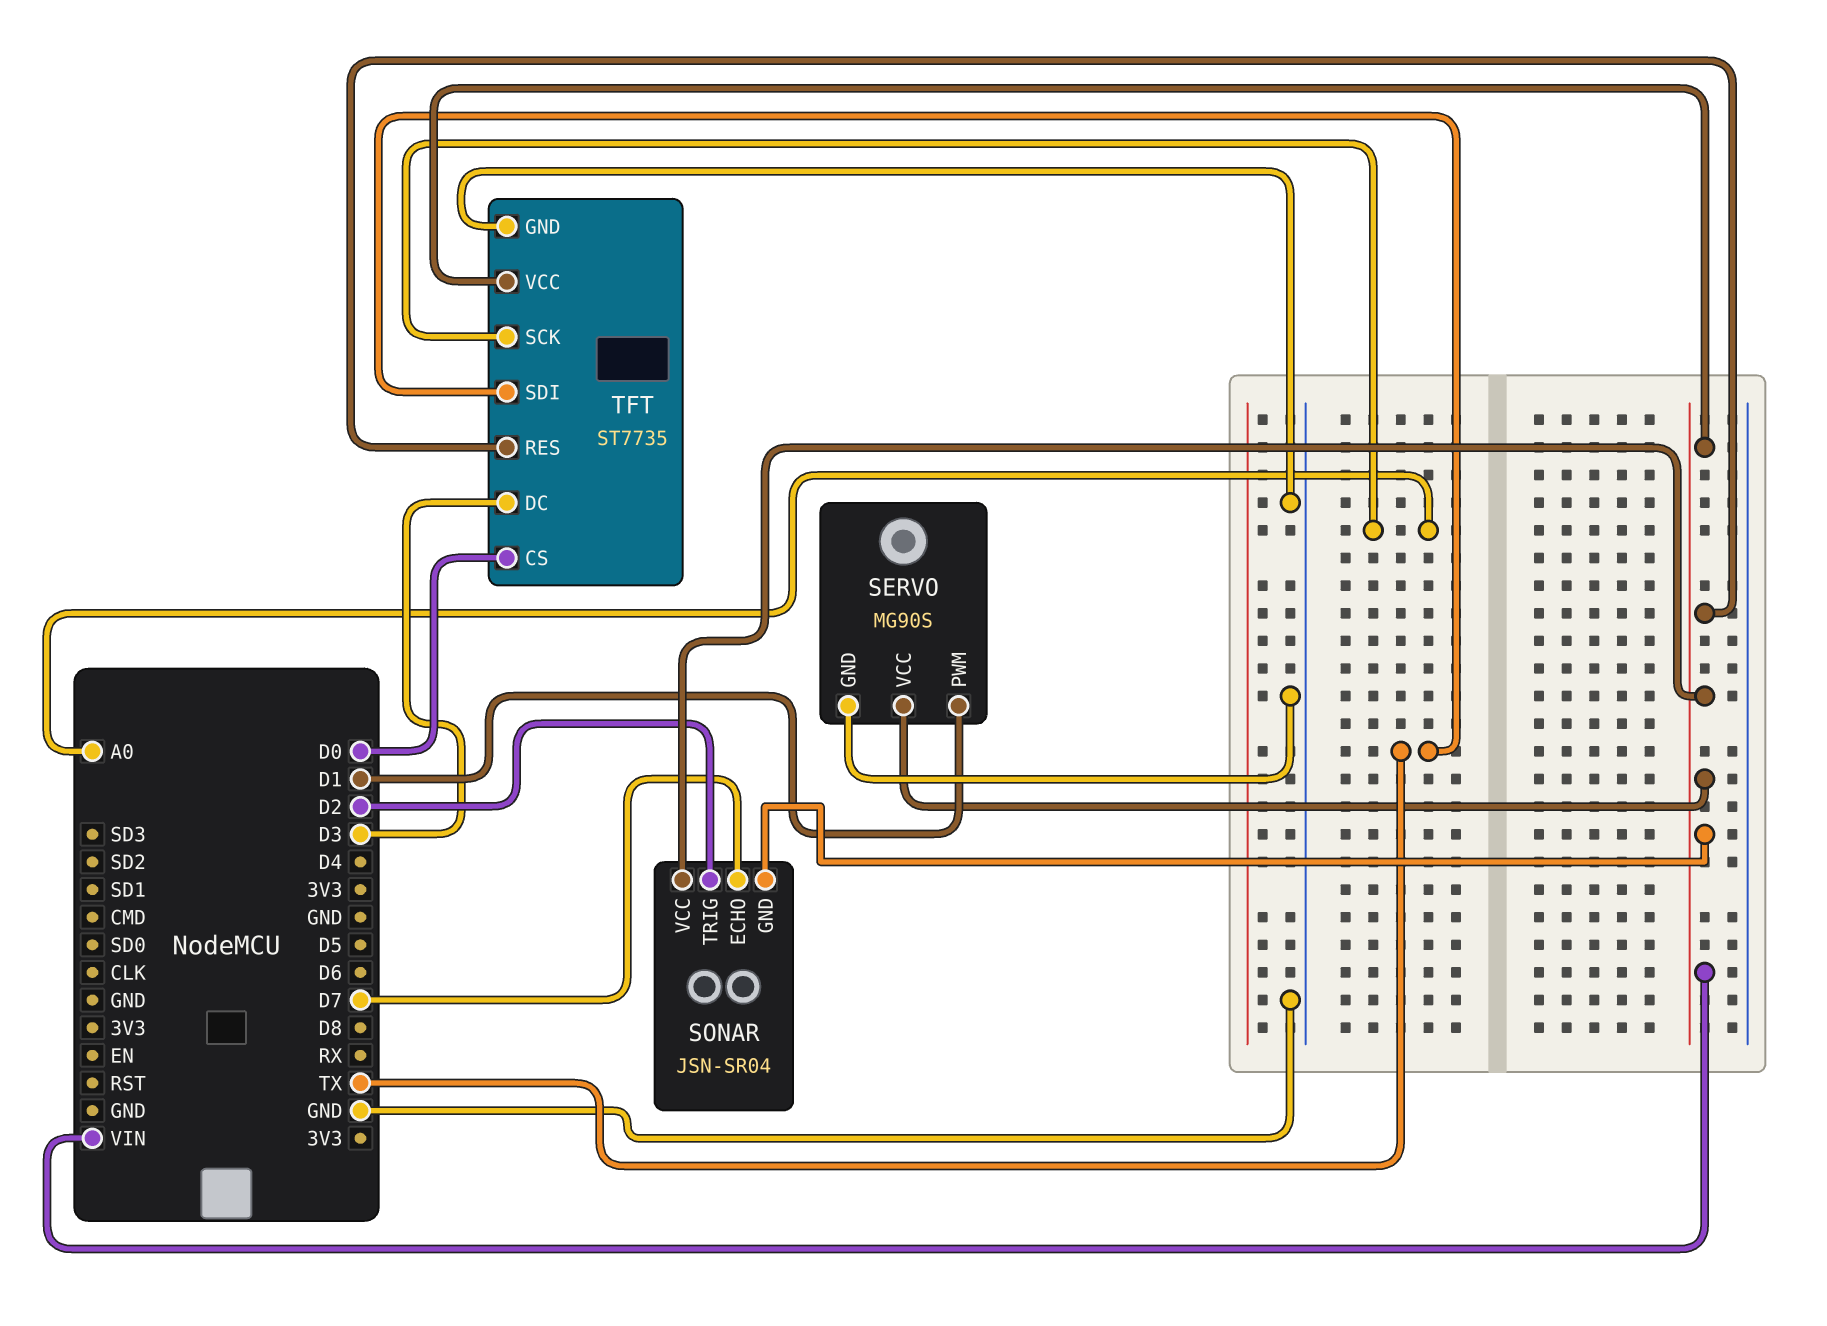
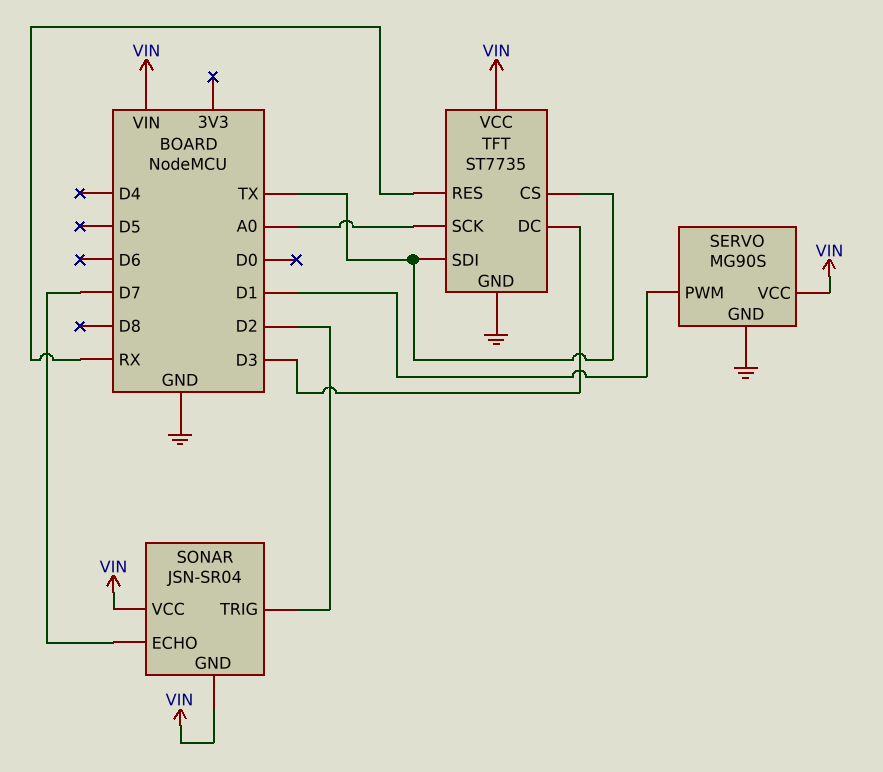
TFT pin CS: D0 -> TX
TFT pin RES: VIN -> RX

